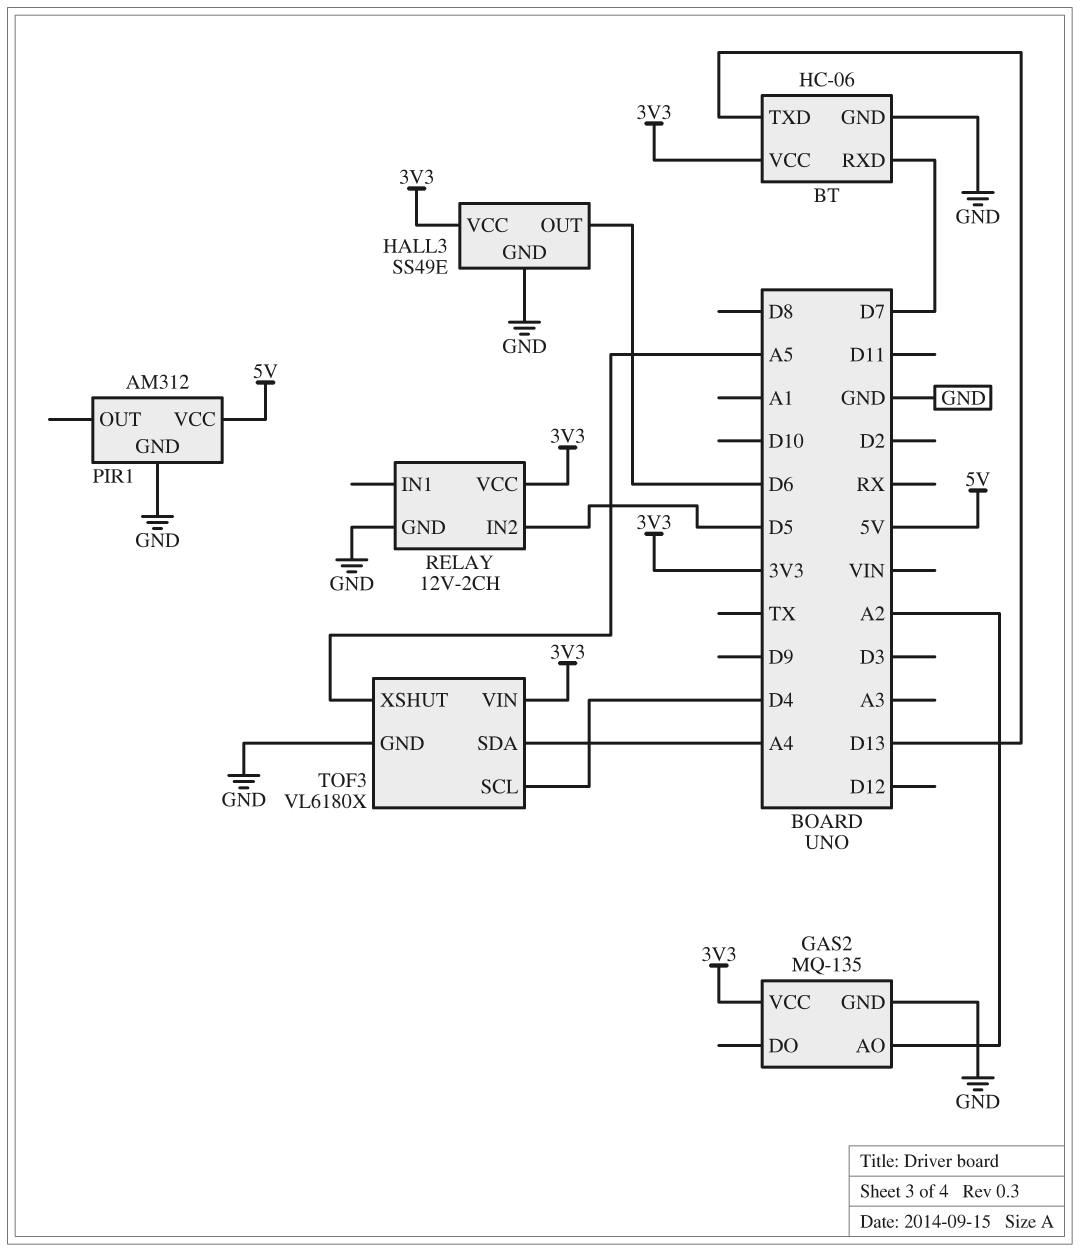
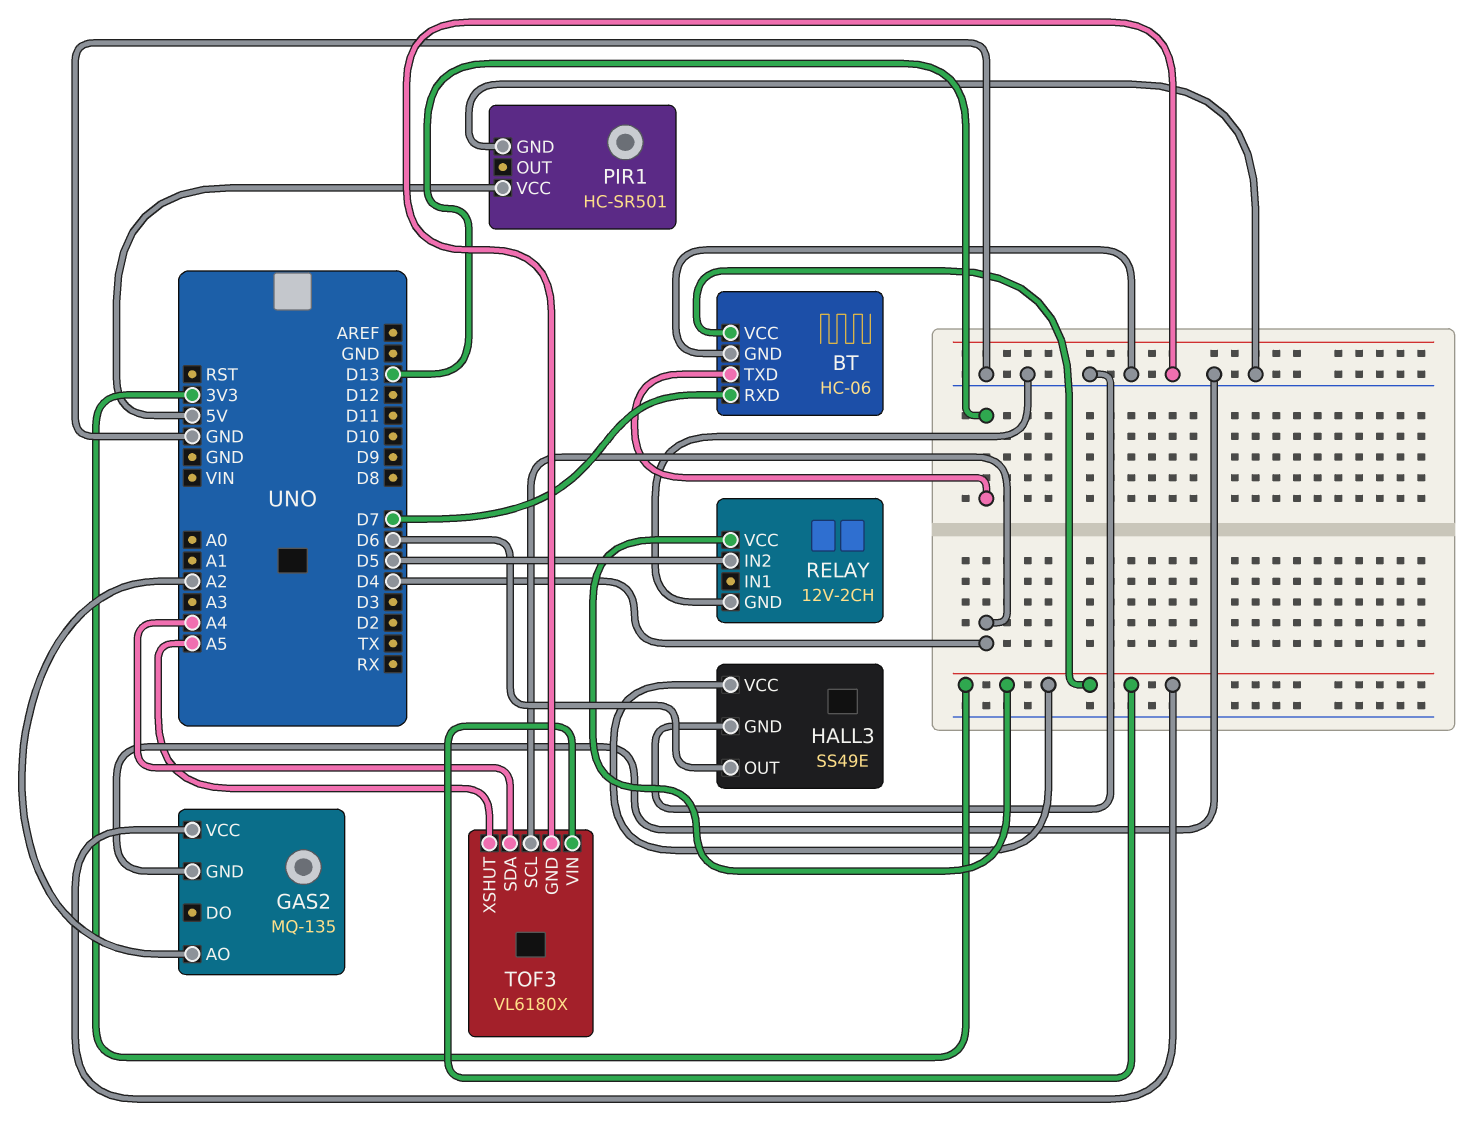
PIR1: AM312 -> HC-SR501

